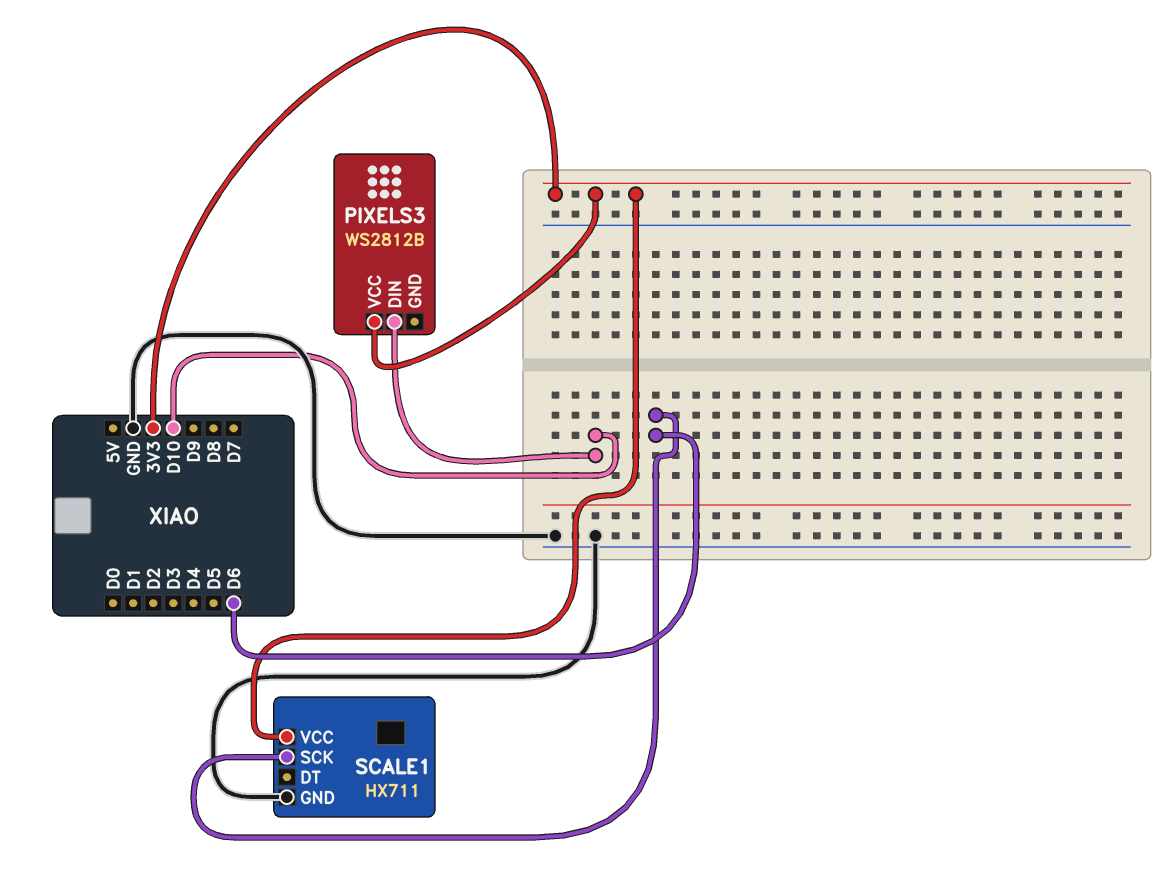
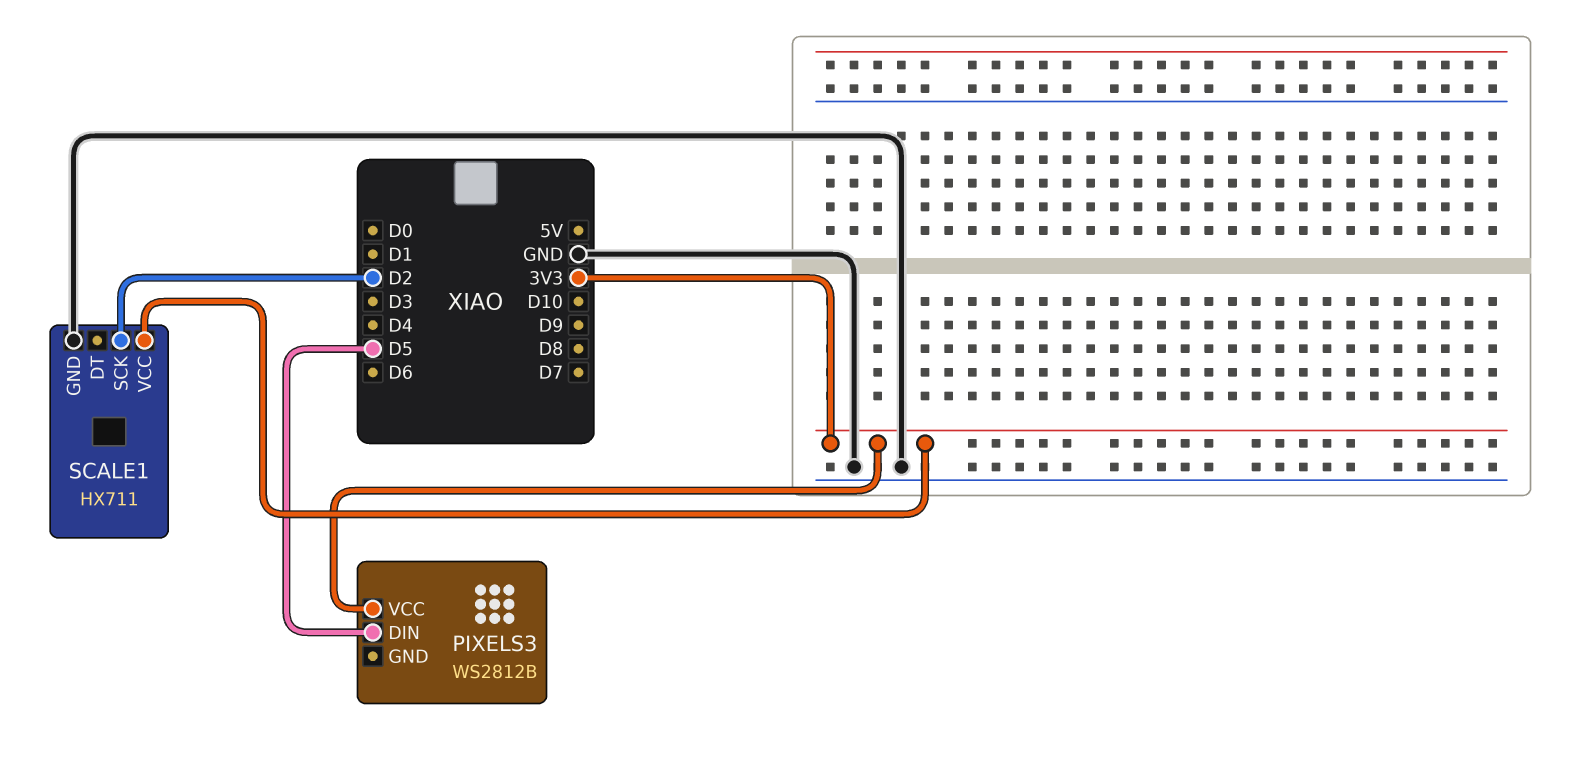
PIXELS3 pin DIN: D10 -> D5
SCALE1 pin SCK: D6 -> D2

